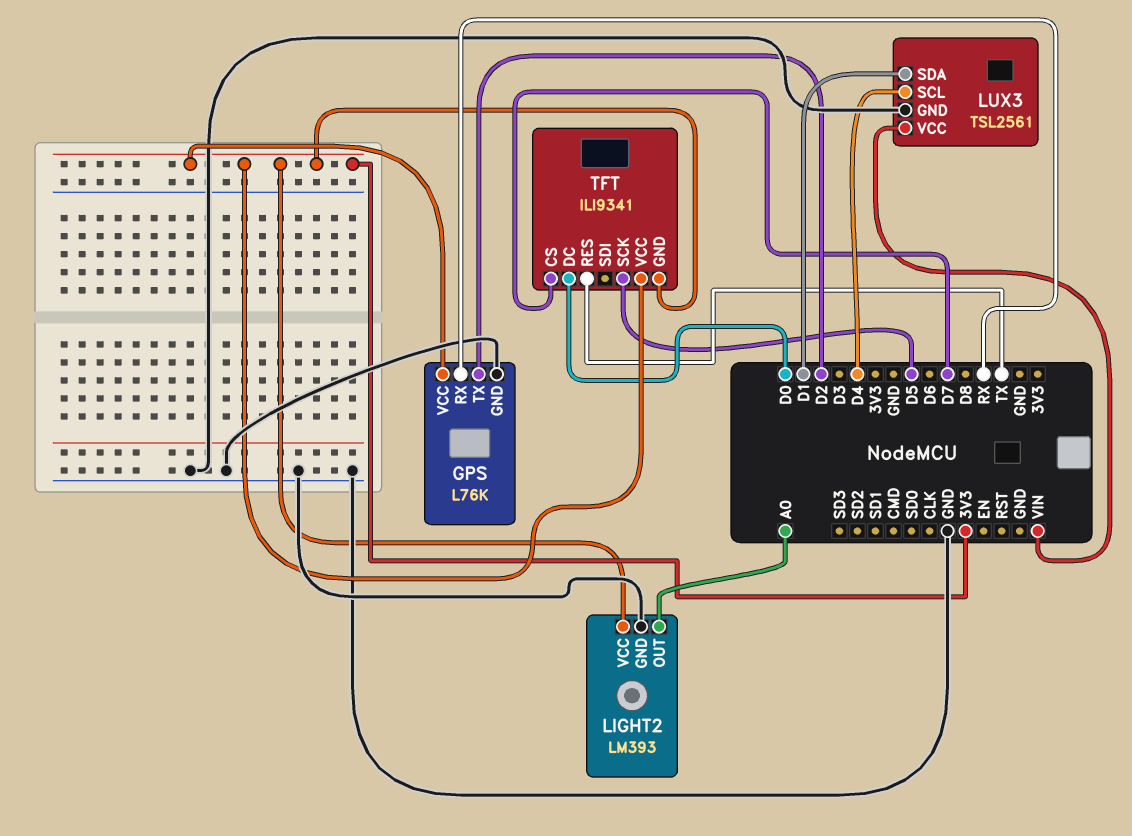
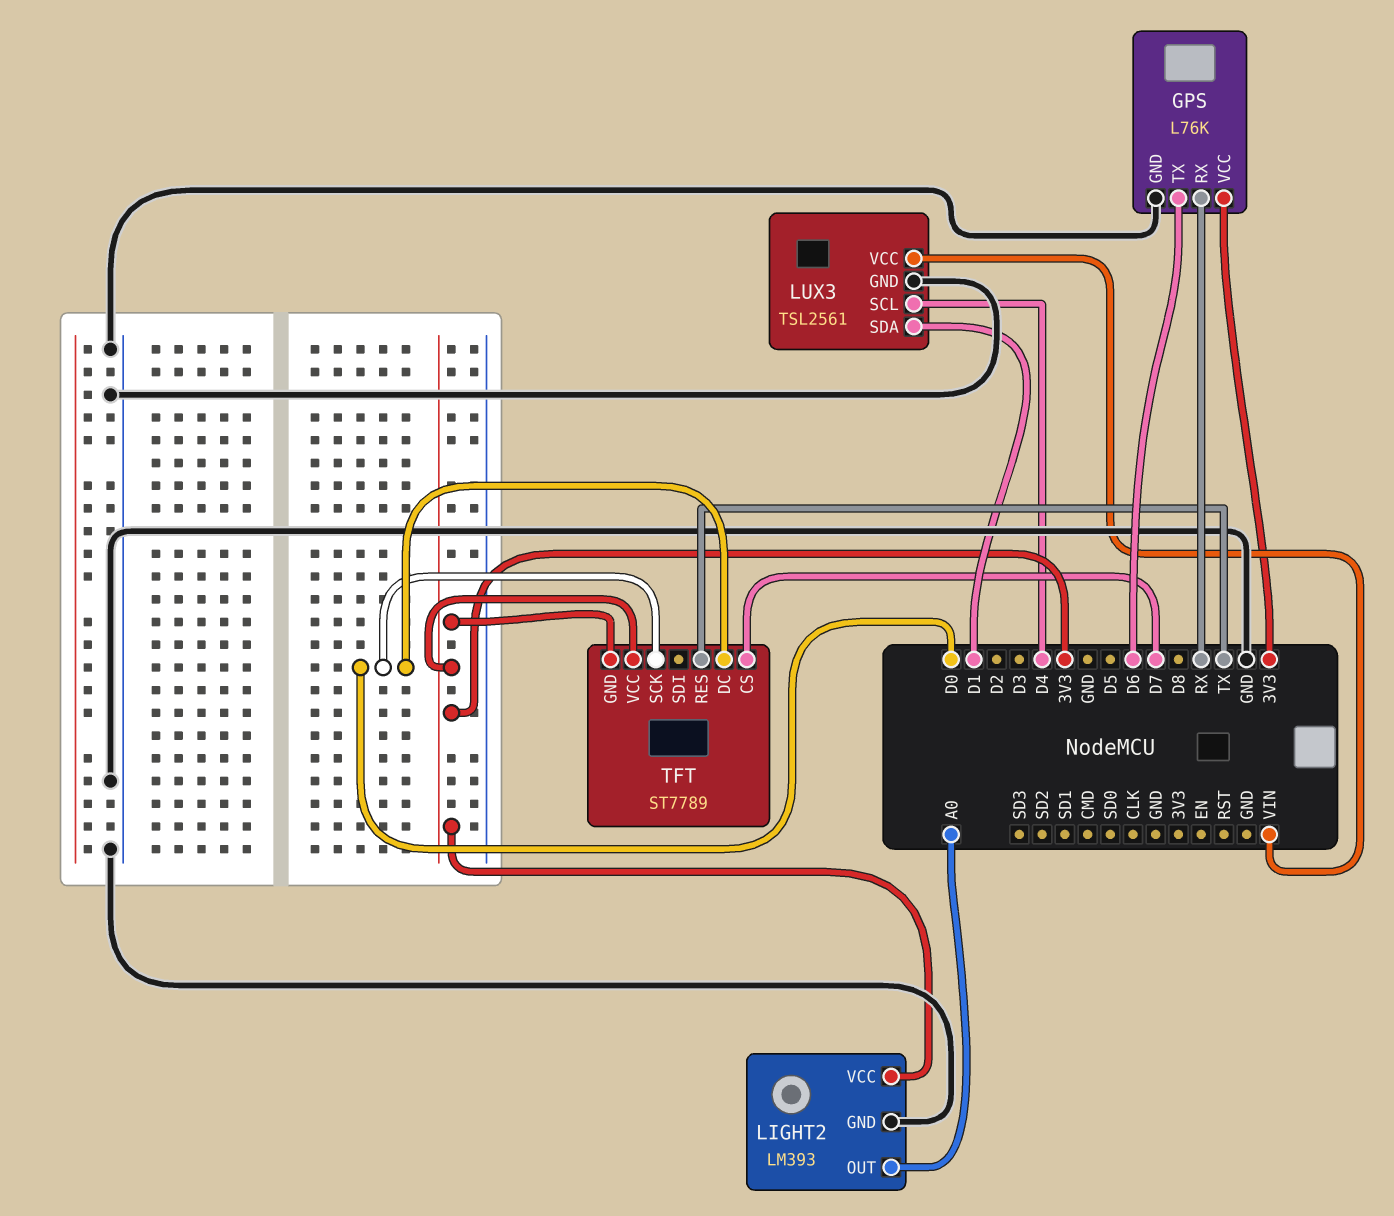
GPS pin TX: D2 -> D6
TFT: ILI9341 -> ST7789
TFT pin SCK: D5 -> D0

